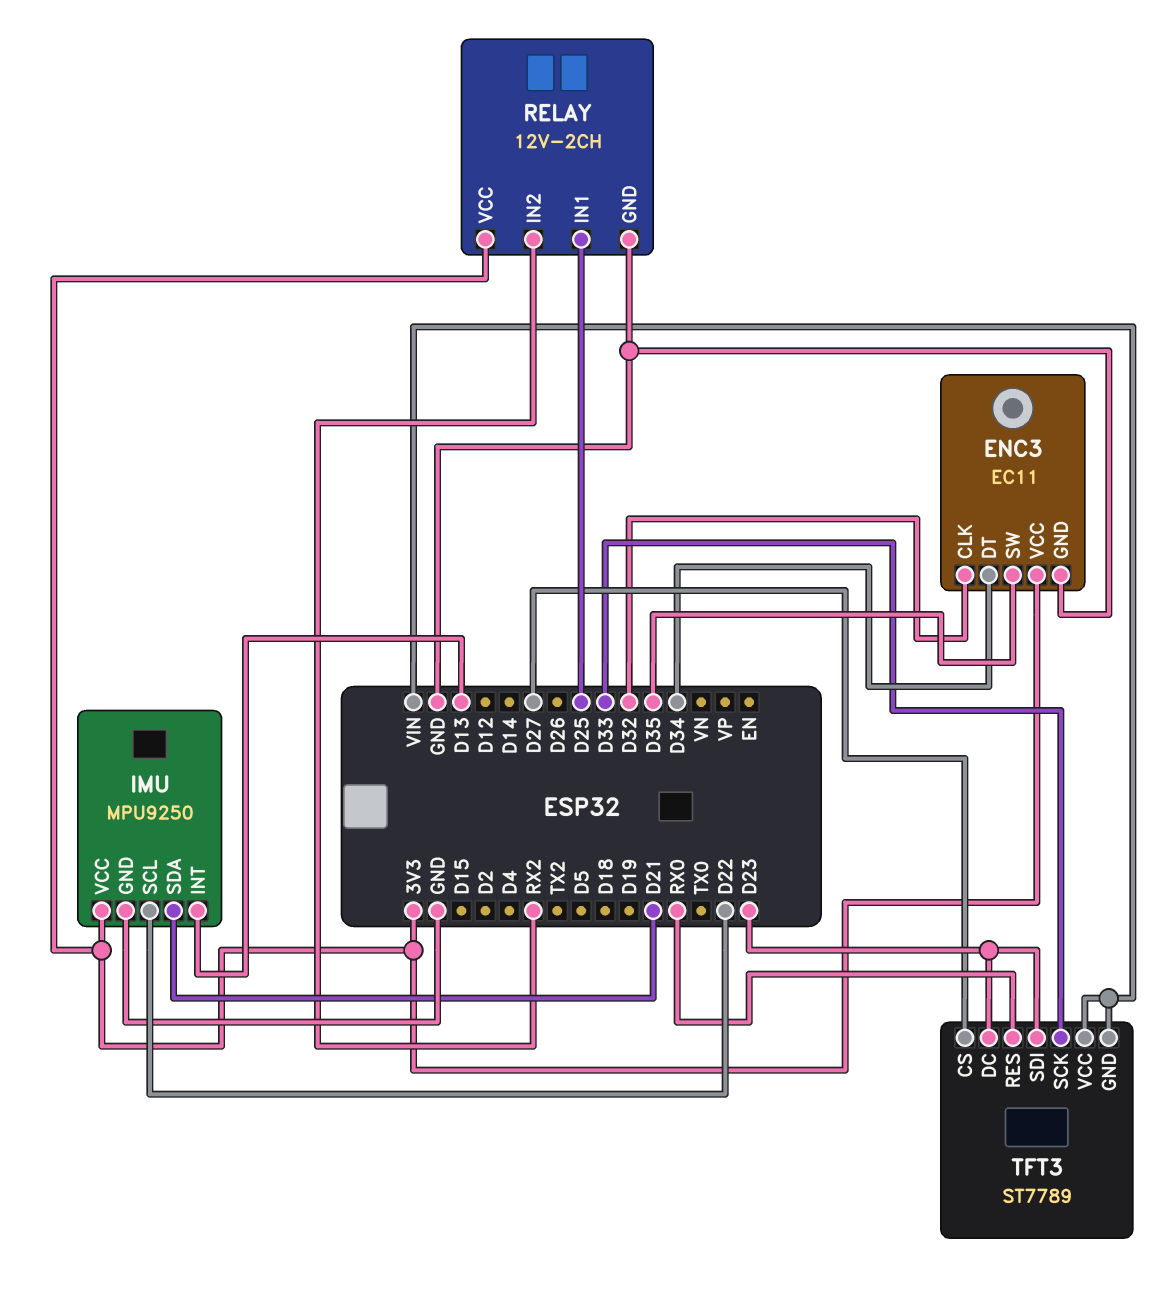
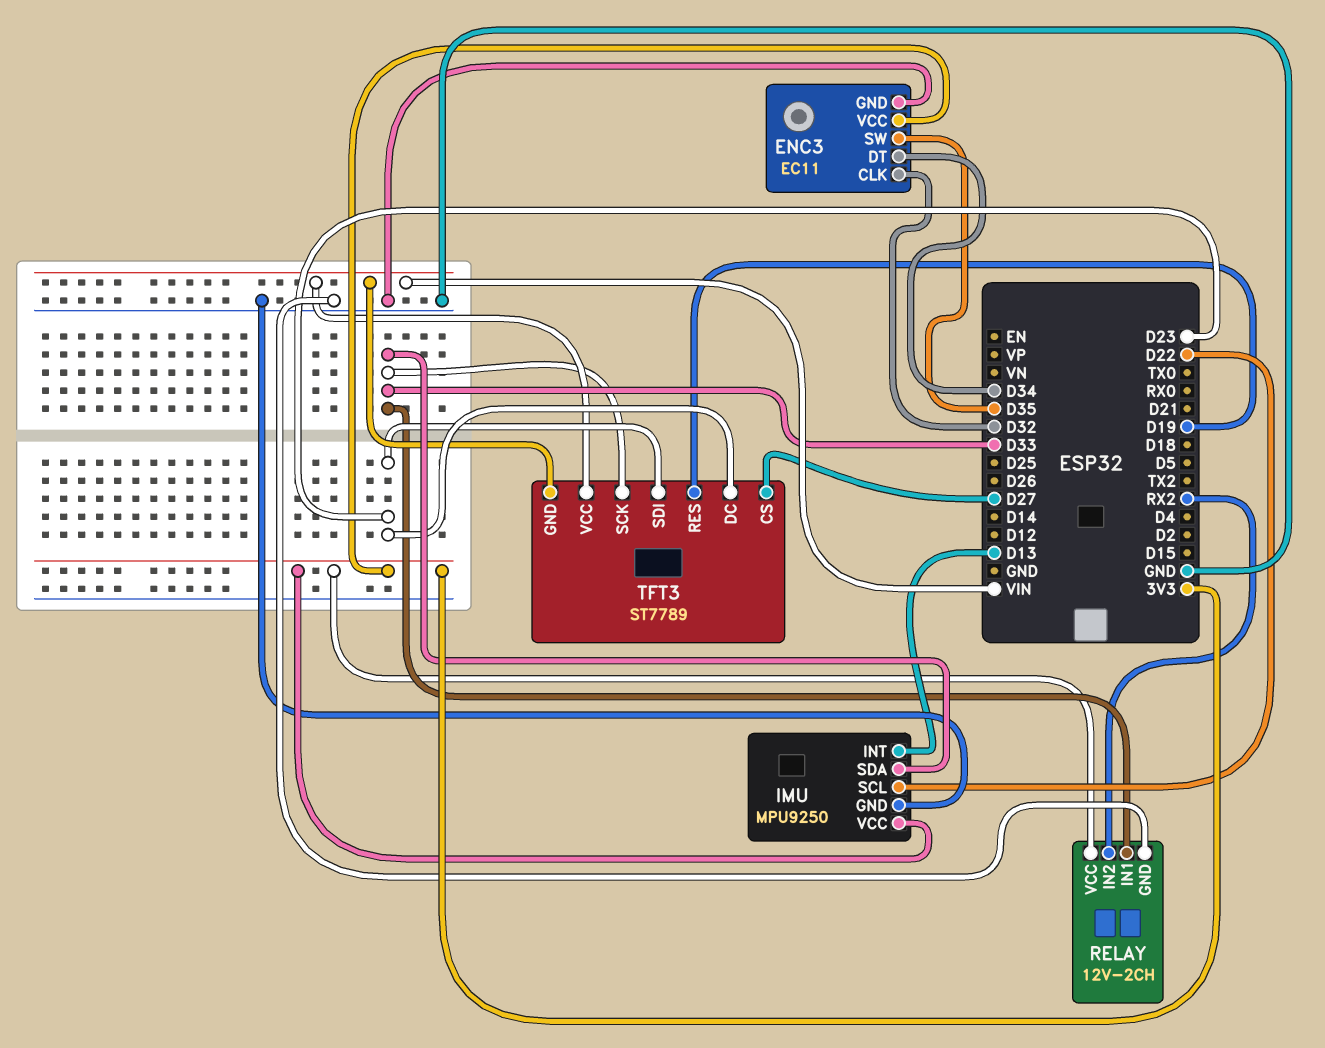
IMU pin SDA: D21 -> D33
RELAY pin IN1: D25 -> D33
TFT3 pin RES: RX0 -> D19

